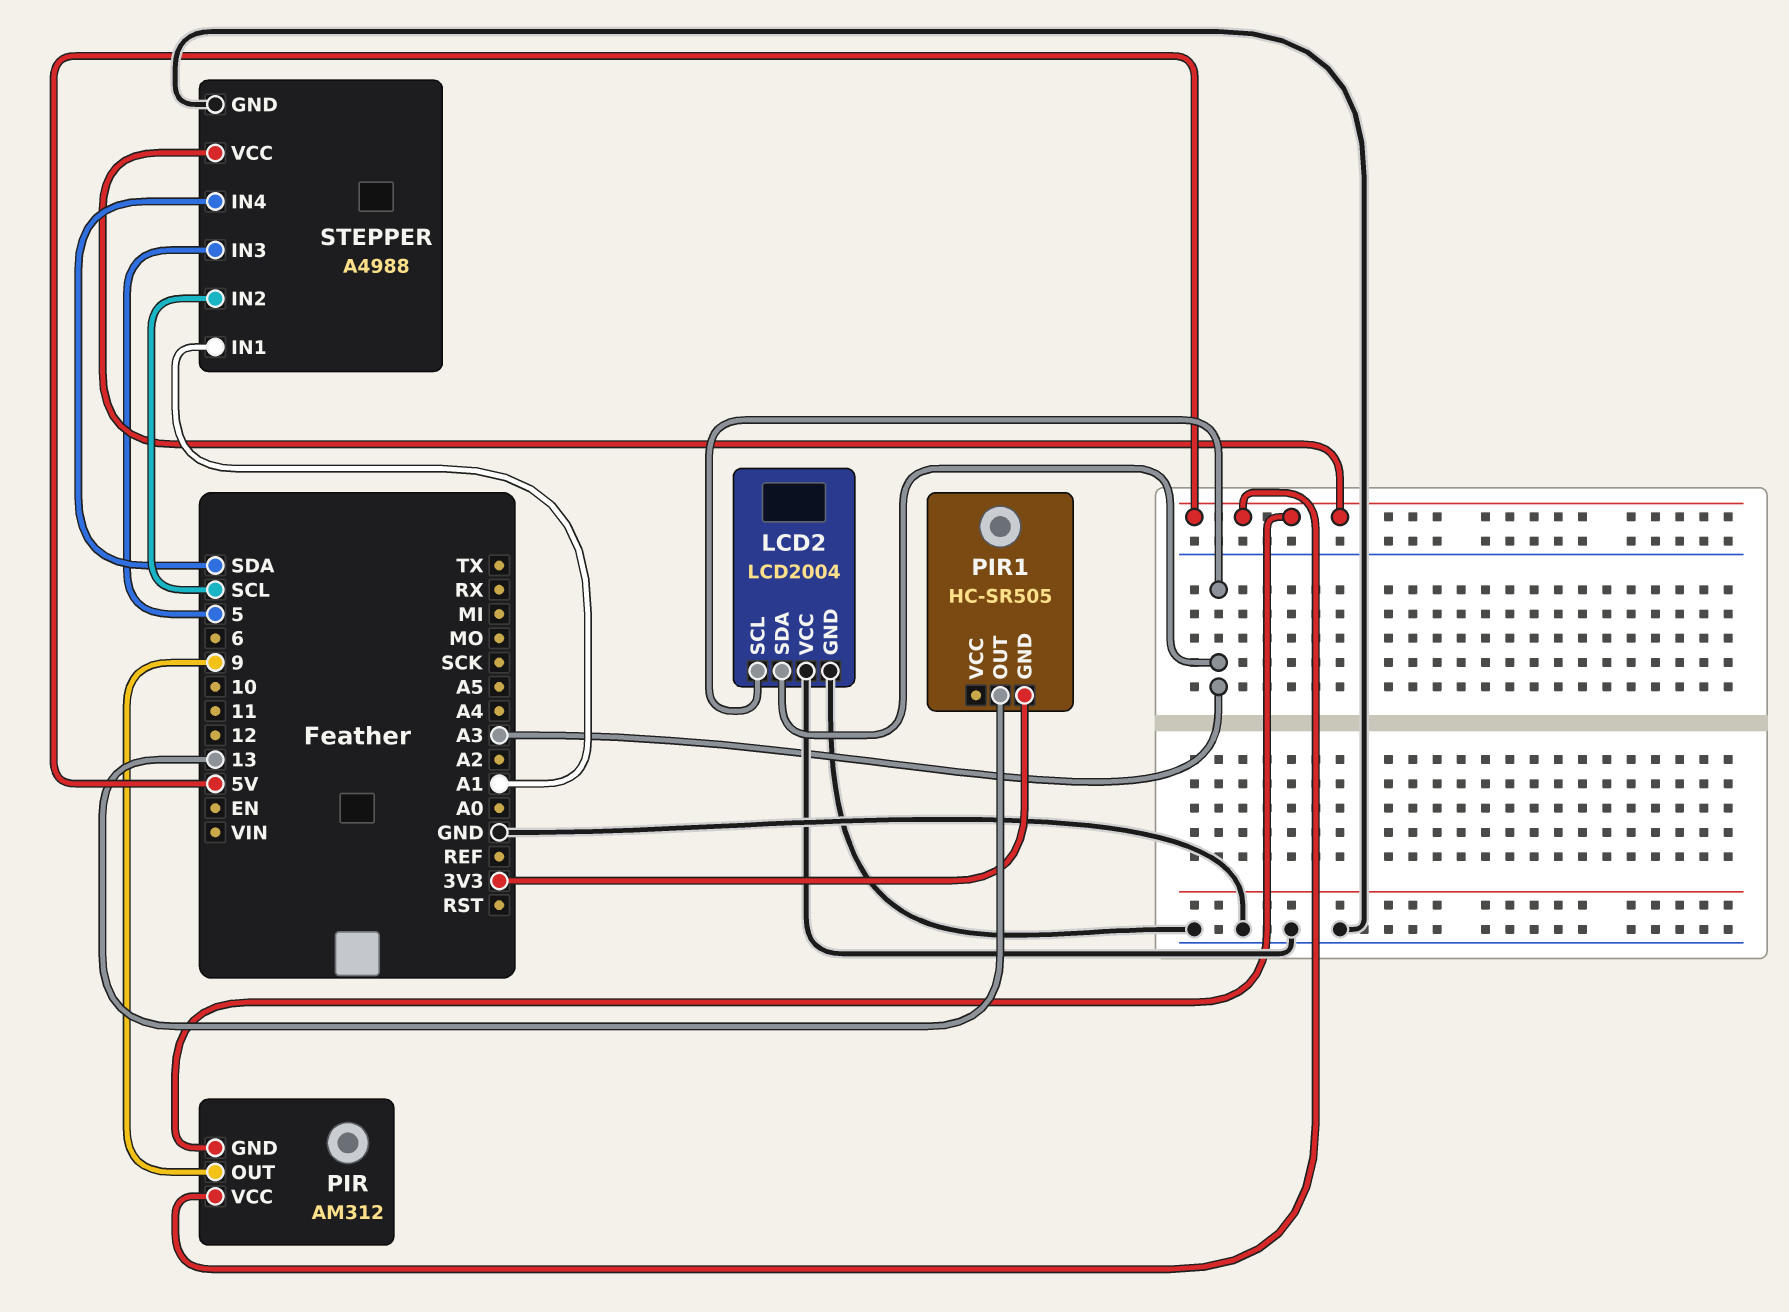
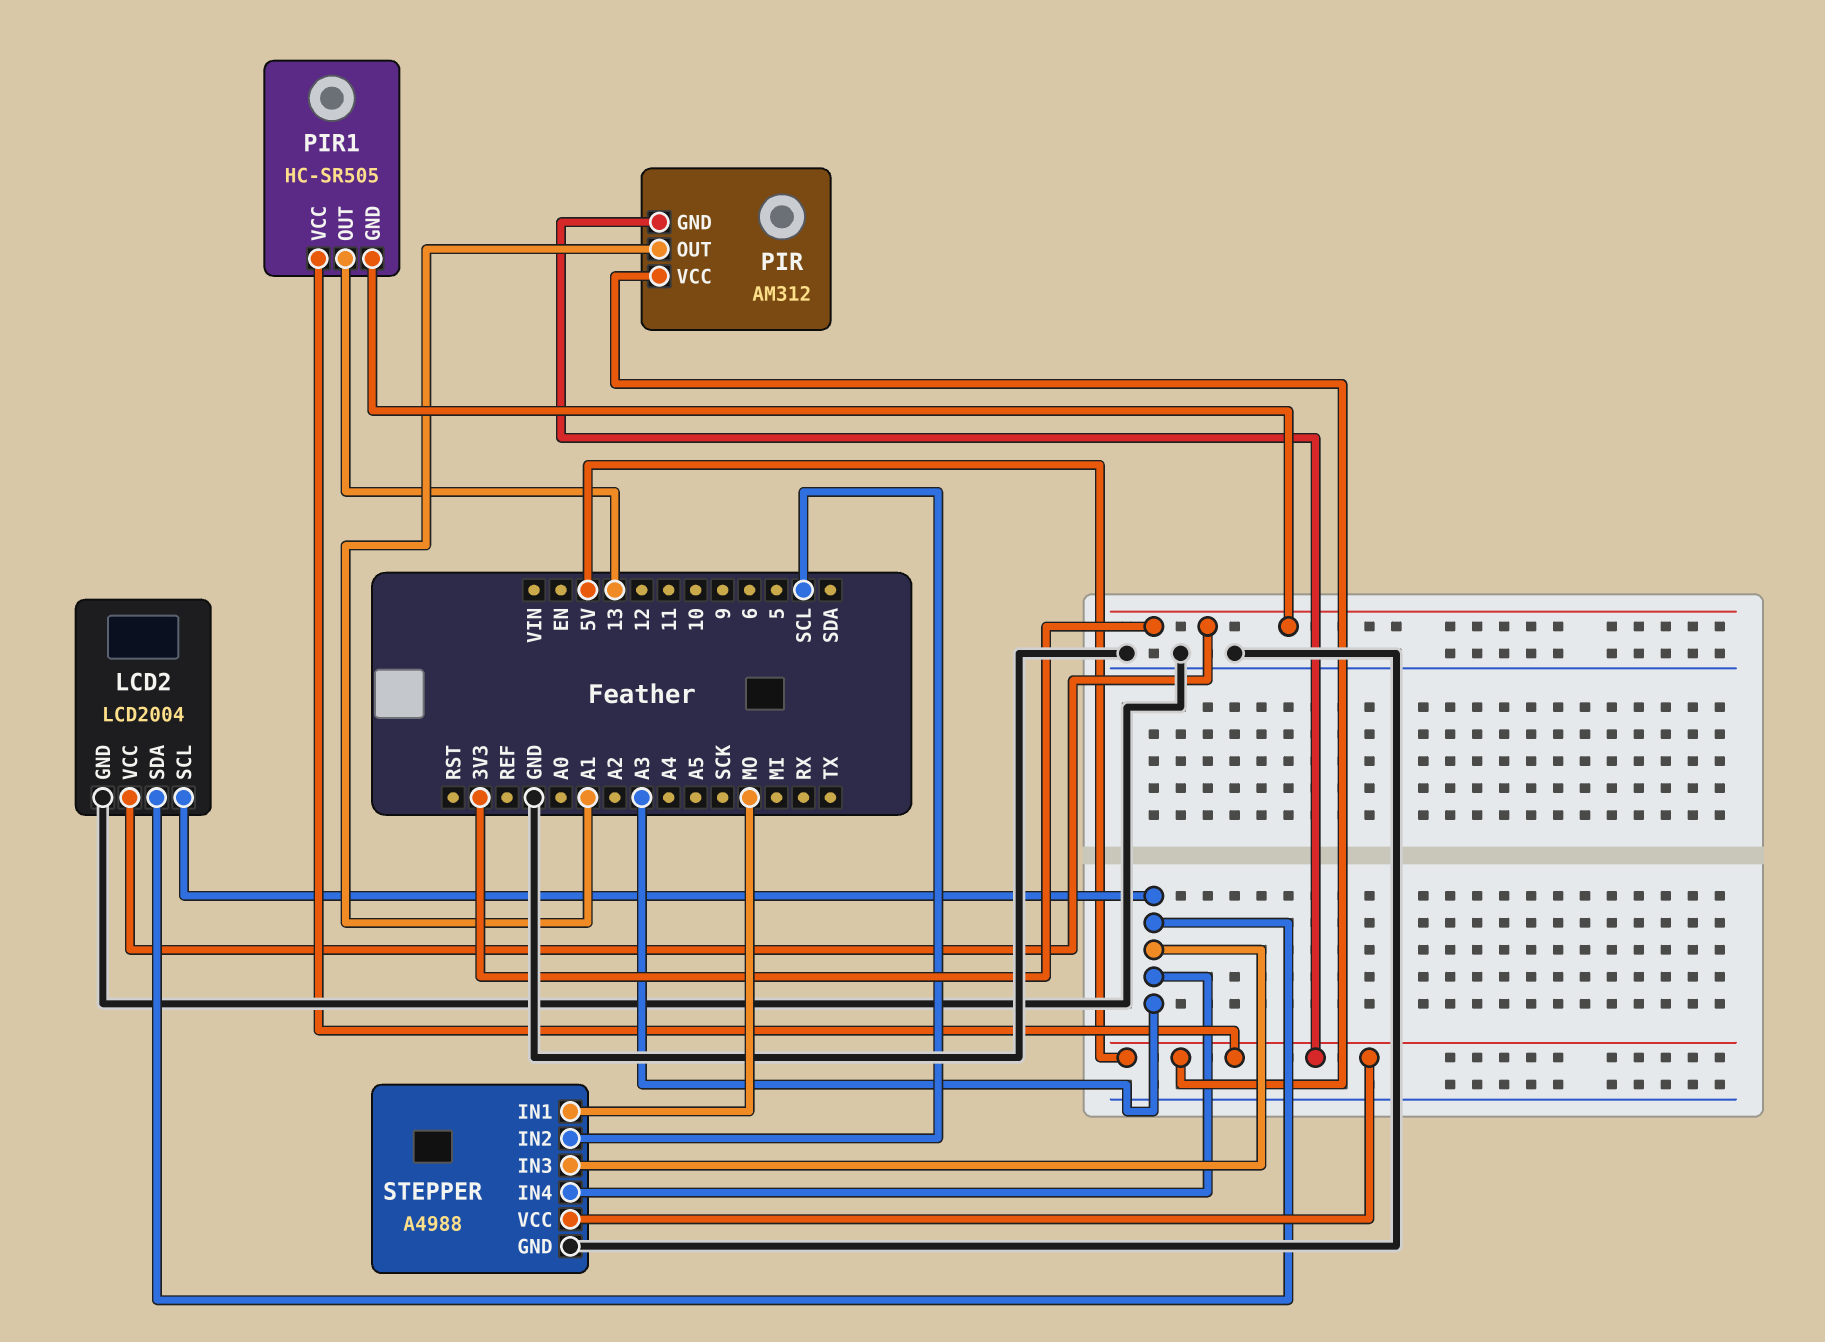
LCD2 pin VCC: GND -> 3V3
PIR pin OUT: 9 -> A1
PIR1 pin VCC: none -> 5V
STEPPER pin IN1: A1 -> MO
STEPPER pin IN3: 5 -> A3
STEPPER pin IN4: SDA -> A3

